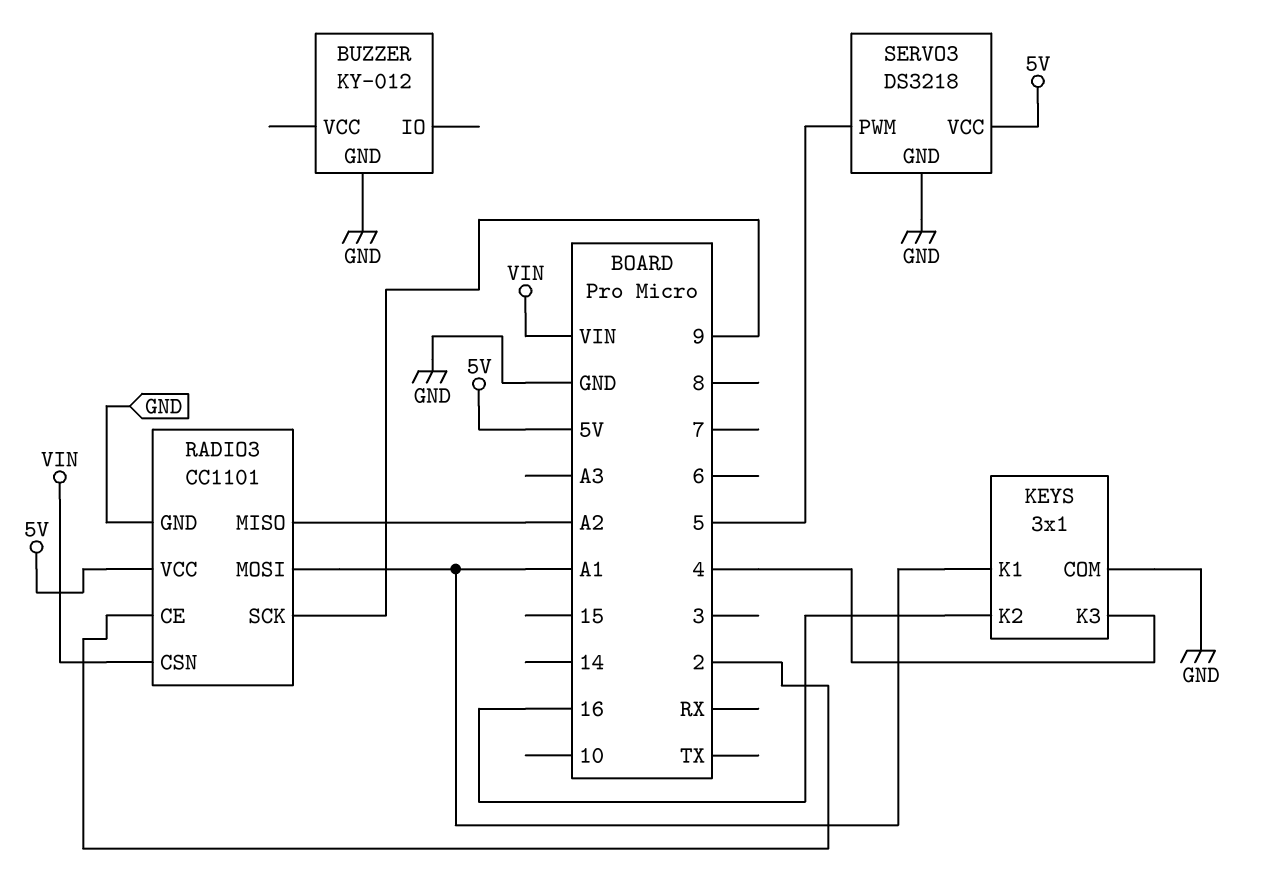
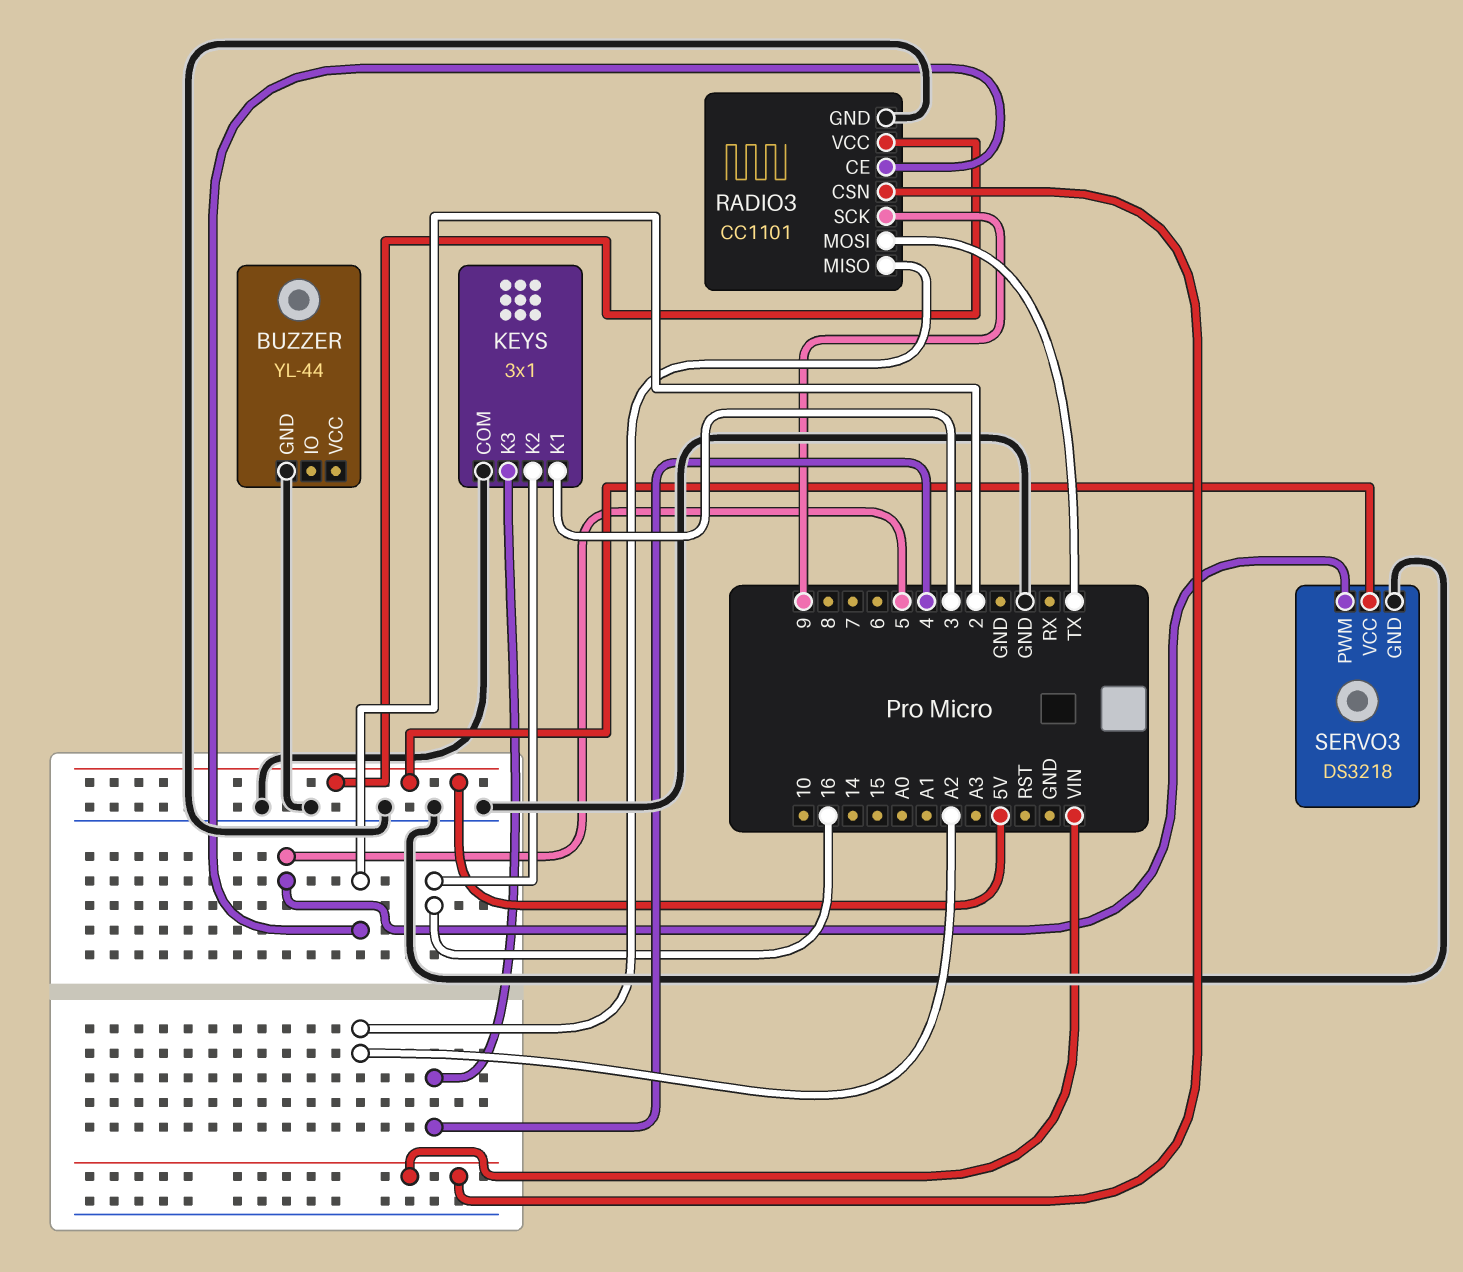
BUZZER: KY-012 -> YL-44
KEYS pin K1: A1 -> 3
RADIO3 pin MOSI: A1 -> TX

